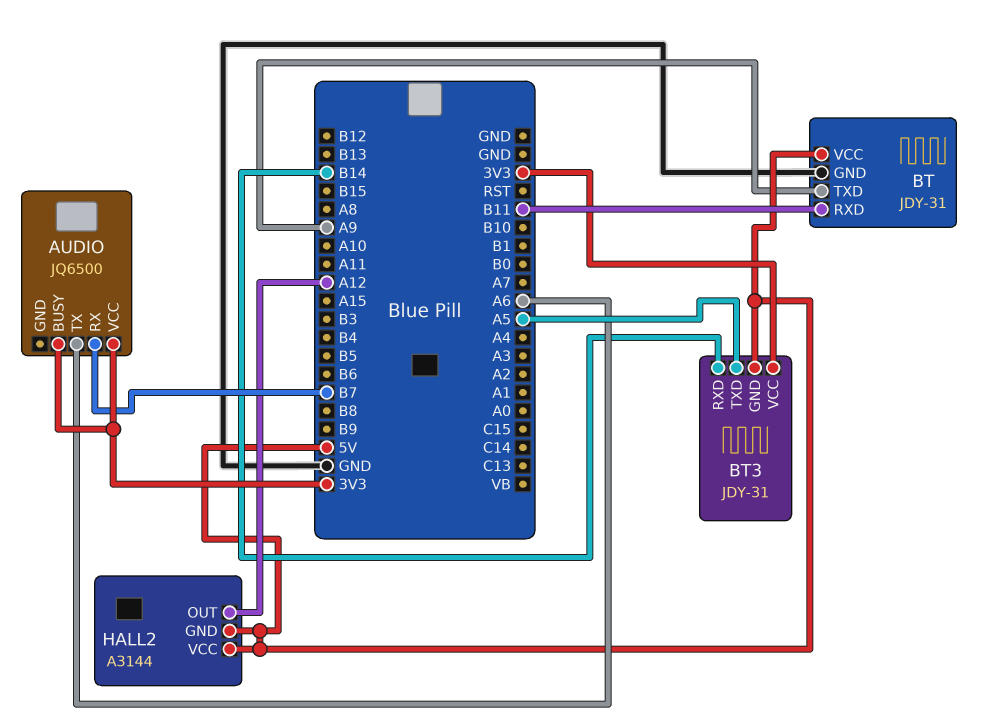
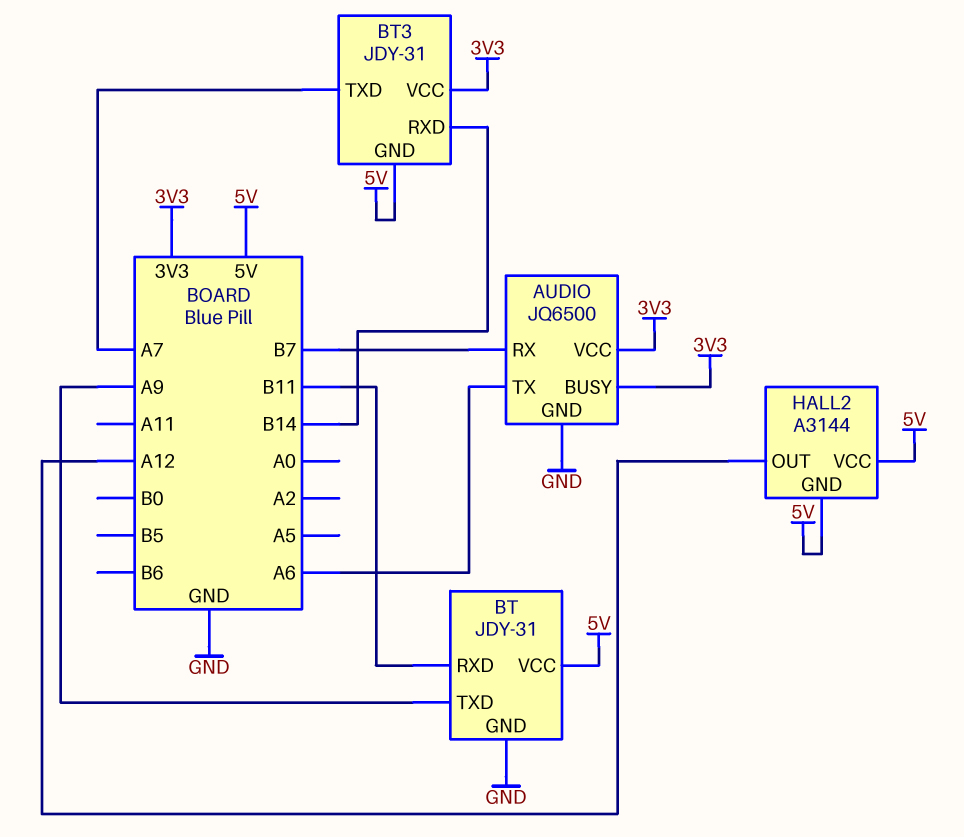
AUDIO pin GND: none -> GND
BT3 pin TXD: A5 -> A7

